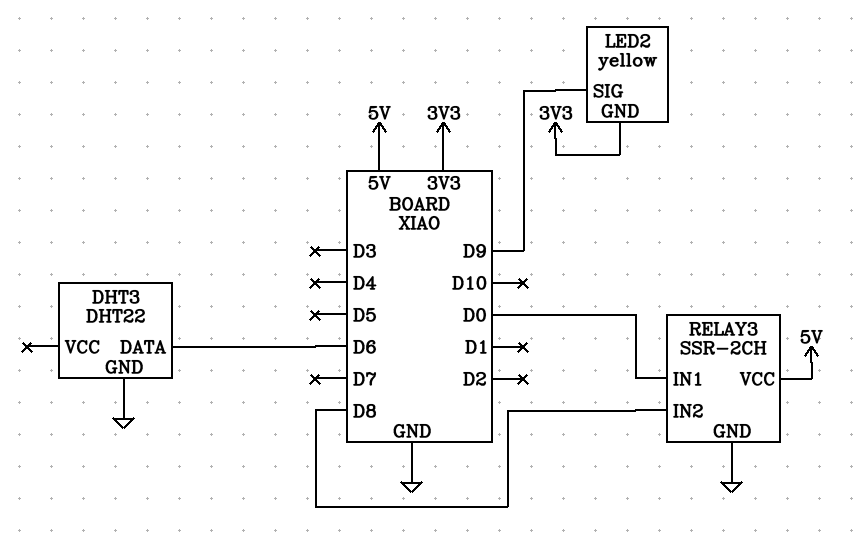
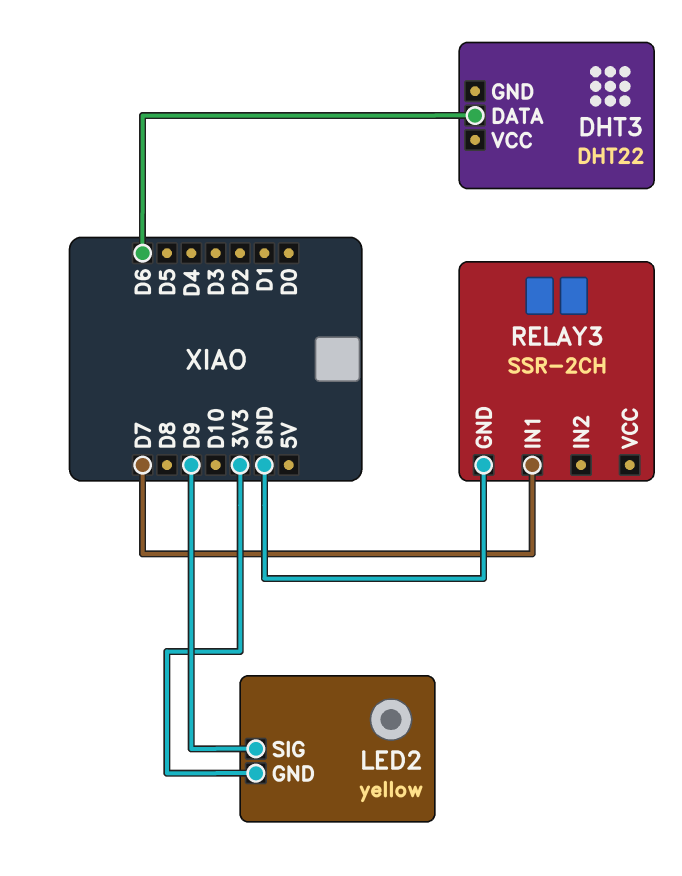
DHT3 pin GND: GND -> none
RELAY3 pin IN1: D0 -> D7
RELAY3 pin IN2: D8 -> none
RELAY3 pin VCC: 5V -> none

